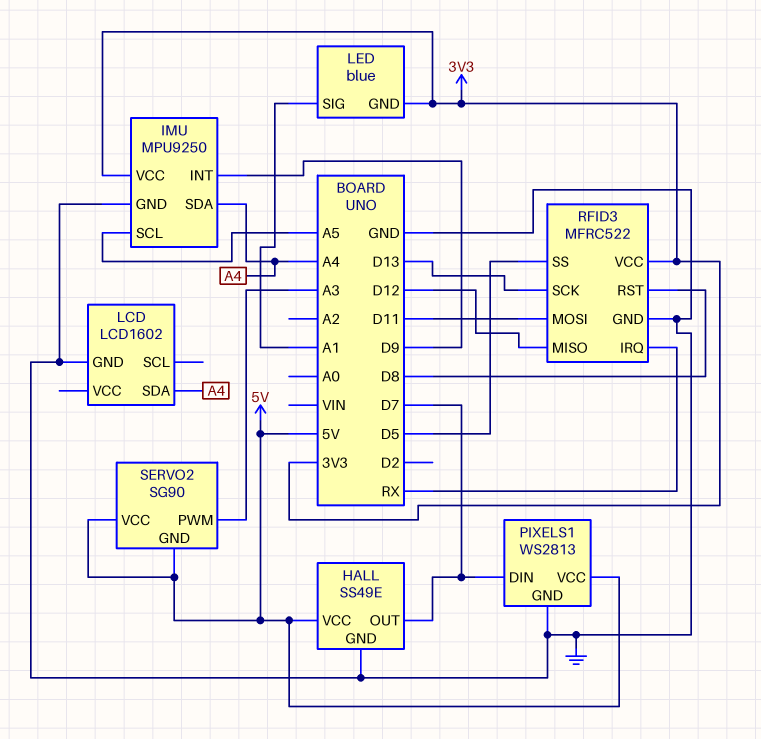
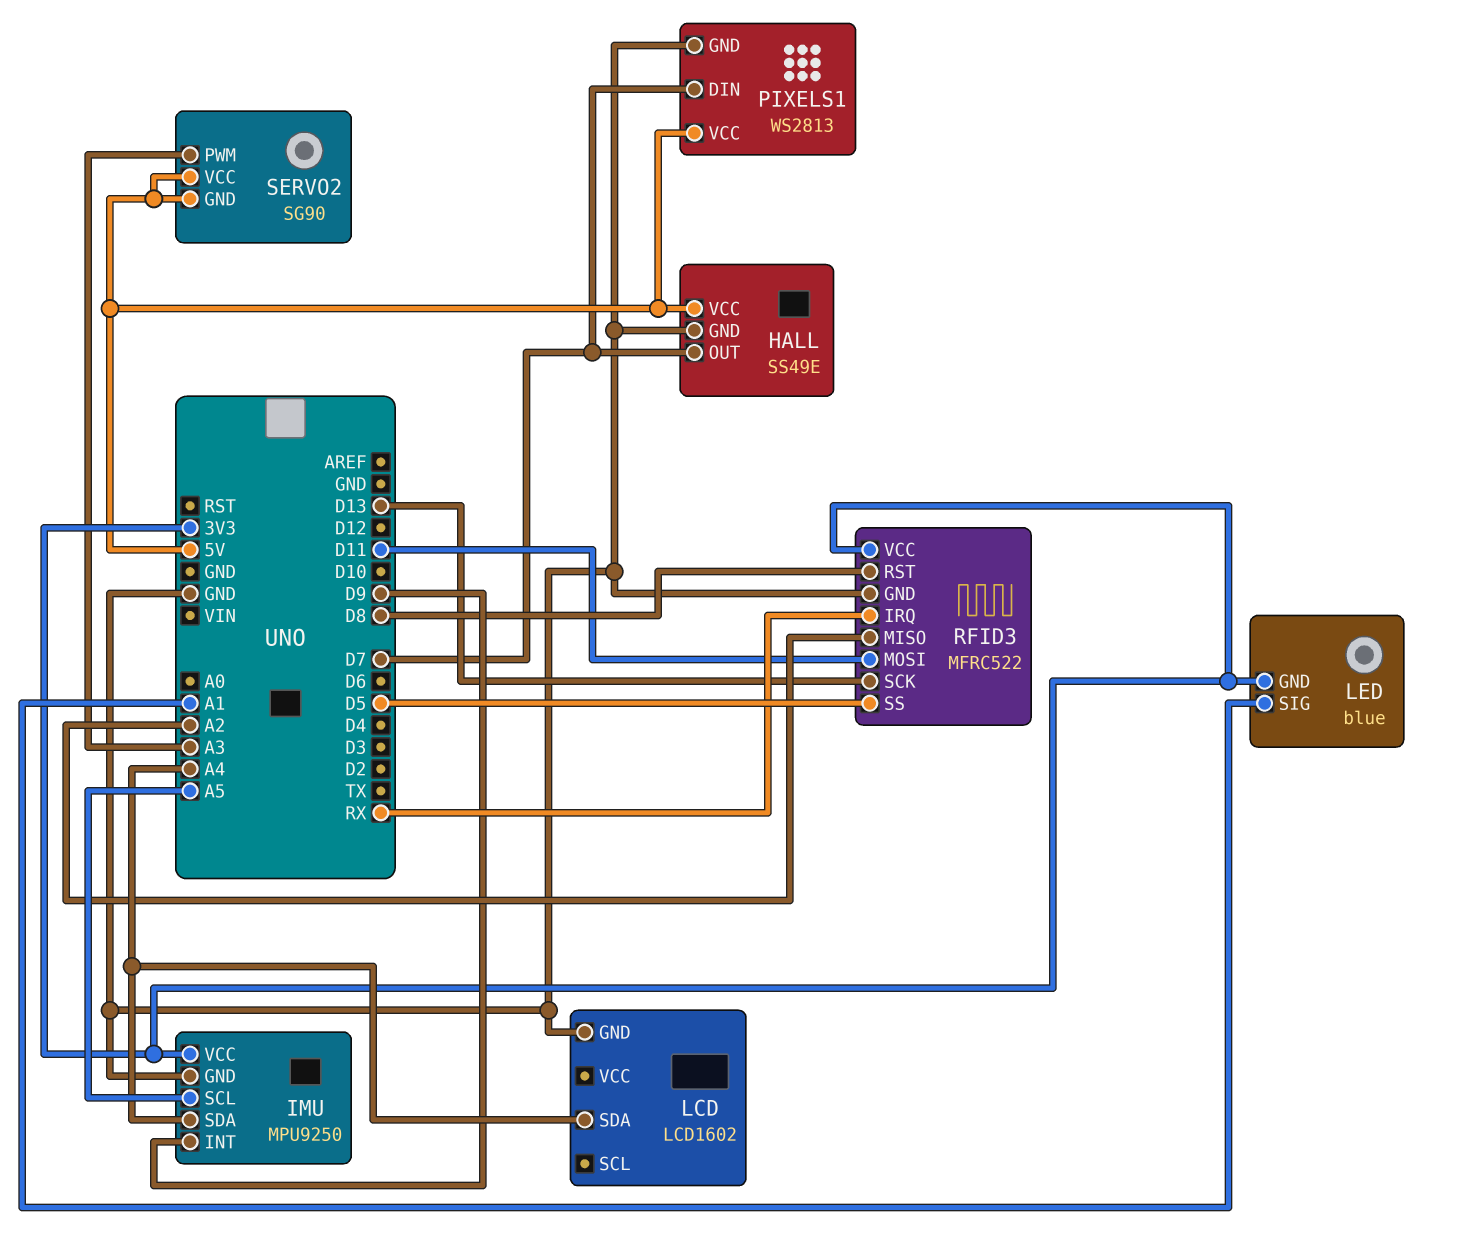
RFID3 pin MISO: D12 -> A2

